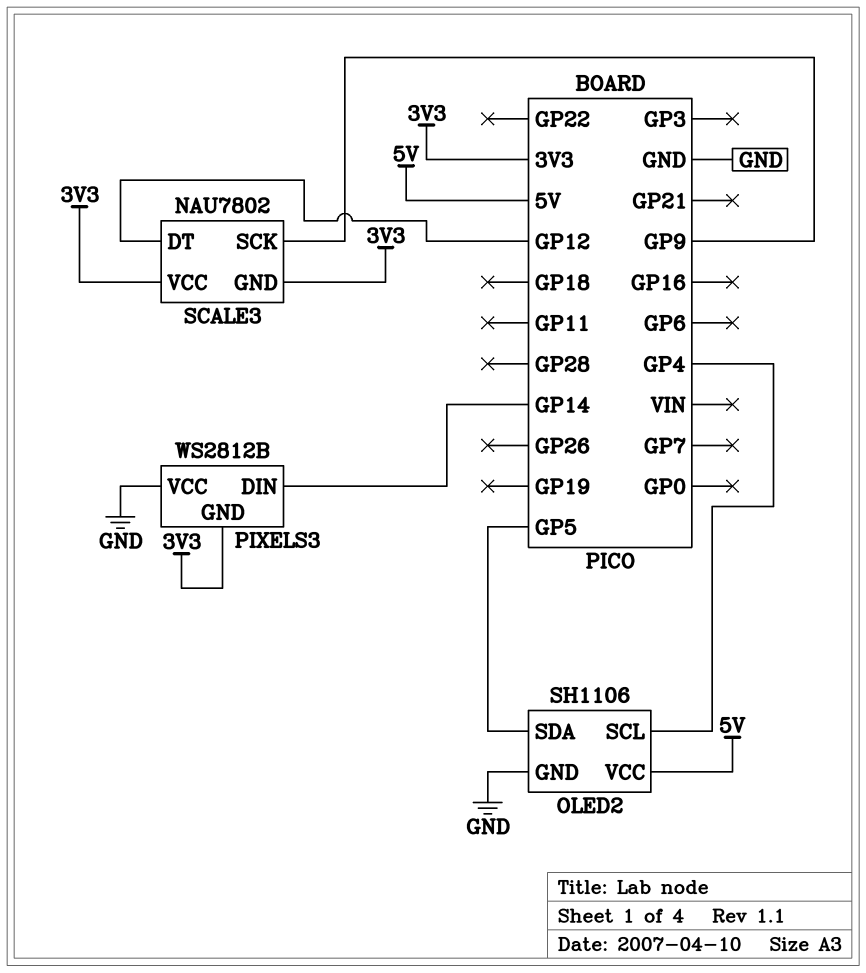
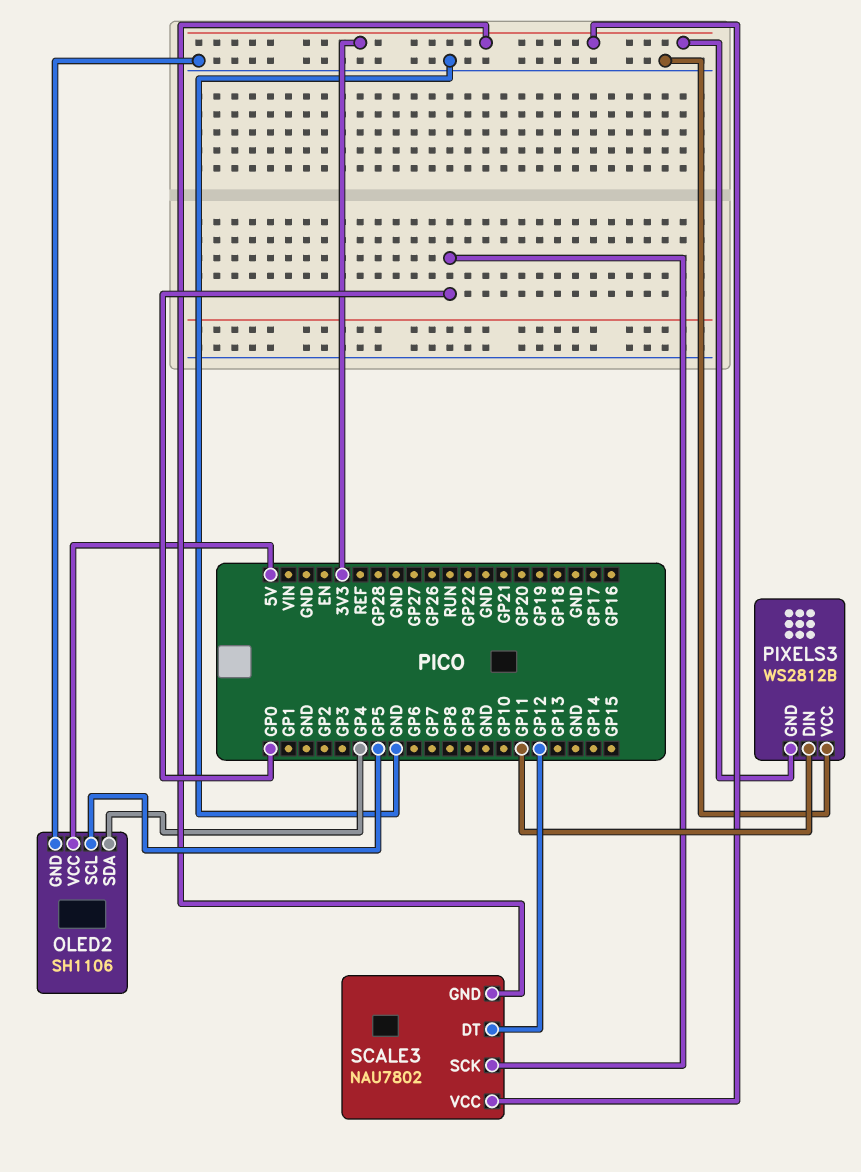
OLED2 pin SCL: GP4 -> GP5
OLED2 pin SDA: GP5 -> GP4
PIXELS3 pin DIN: GP14 -> GP11
SCALE3 pin SCK: GP9 -> GP0

